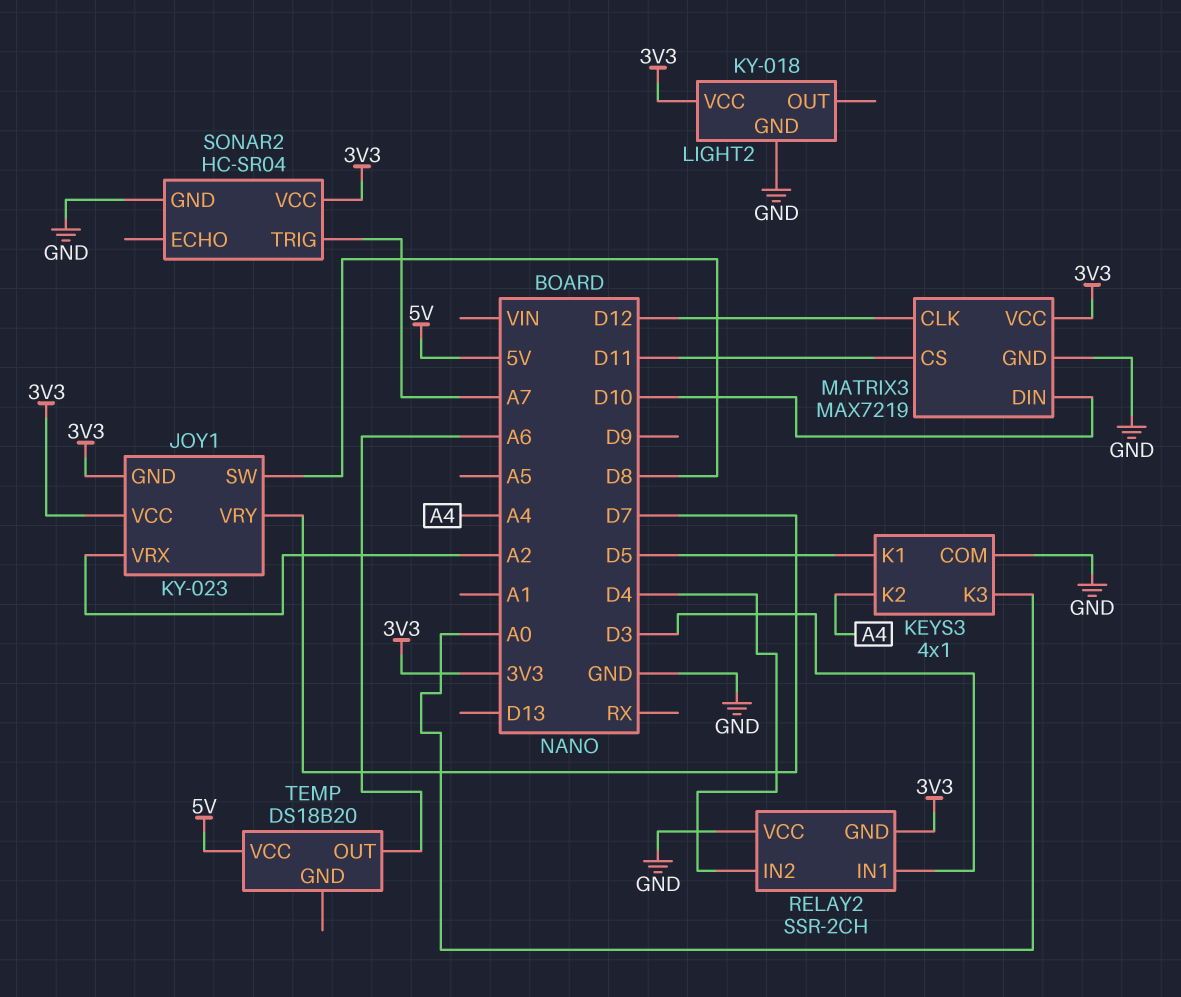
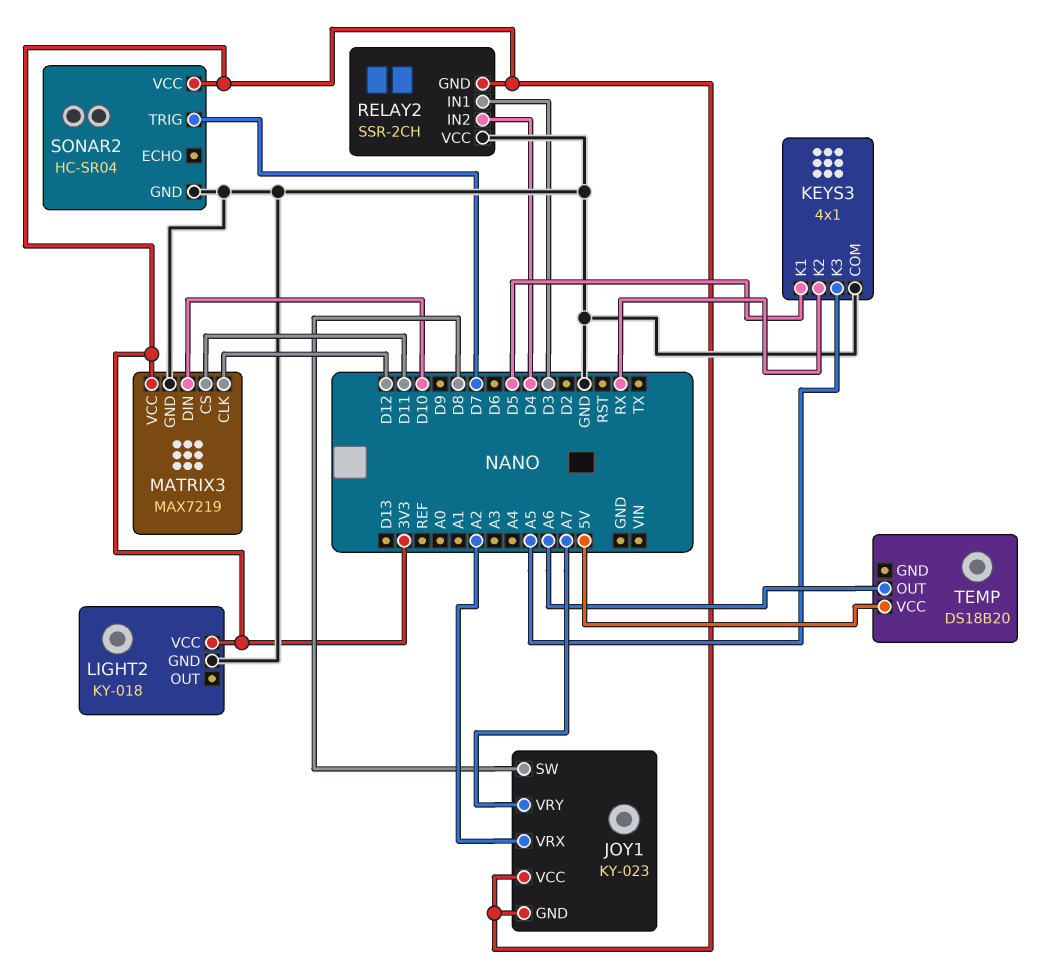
JOY1 pin VRY: D7 -> A7
KEYS3 pin K2: A4 -> RX
KEYS3 pin K3: A0 -> A5
SONAR2 pin TRIG: A7 -> D7

